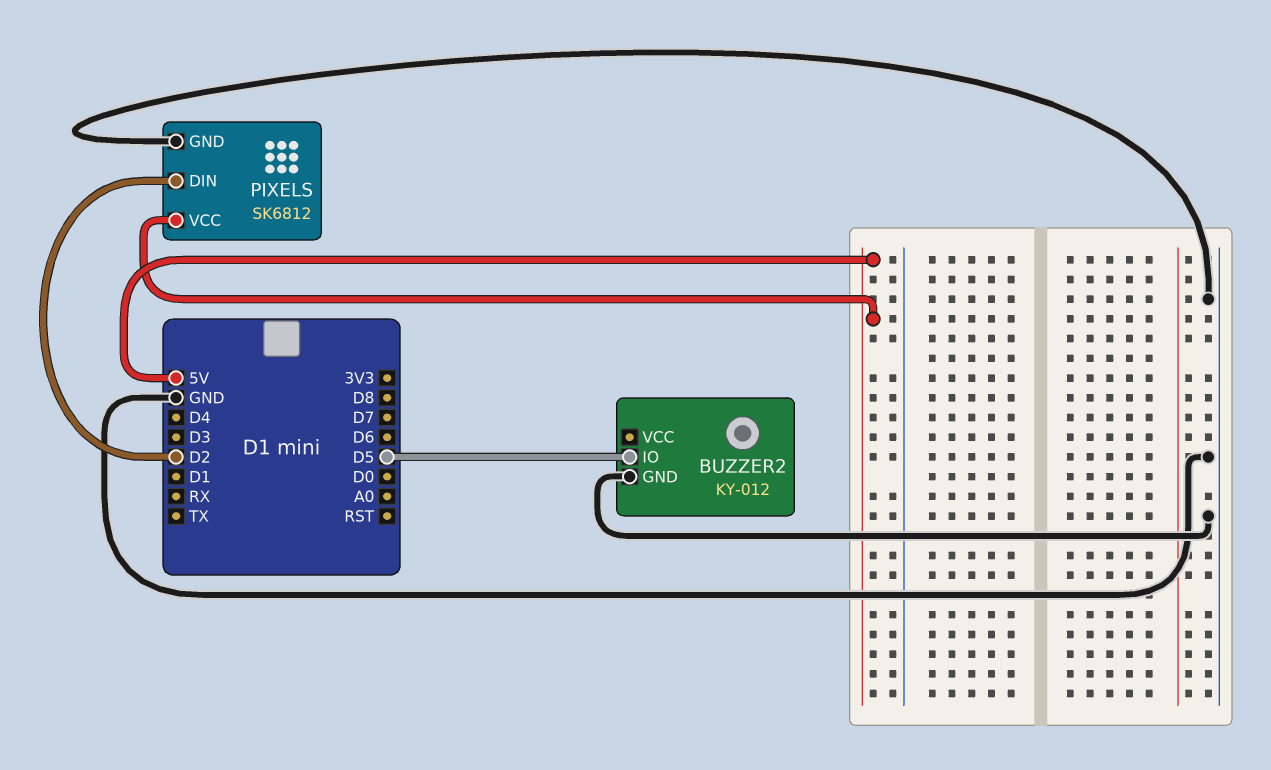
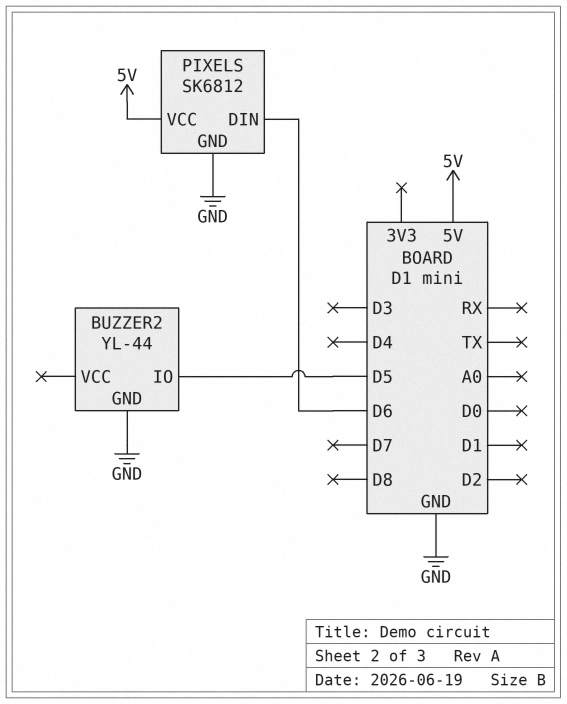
BUZZER2: KY-012 -> YL-44
PIXELS pin DIN: D2 -> D6

